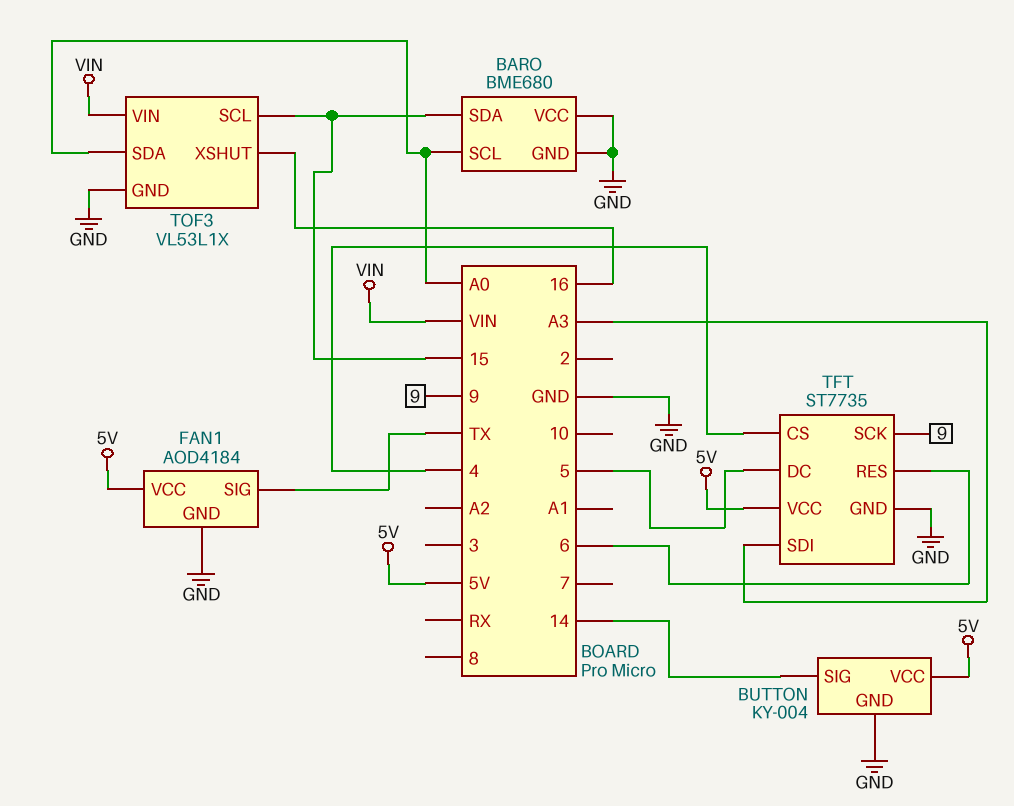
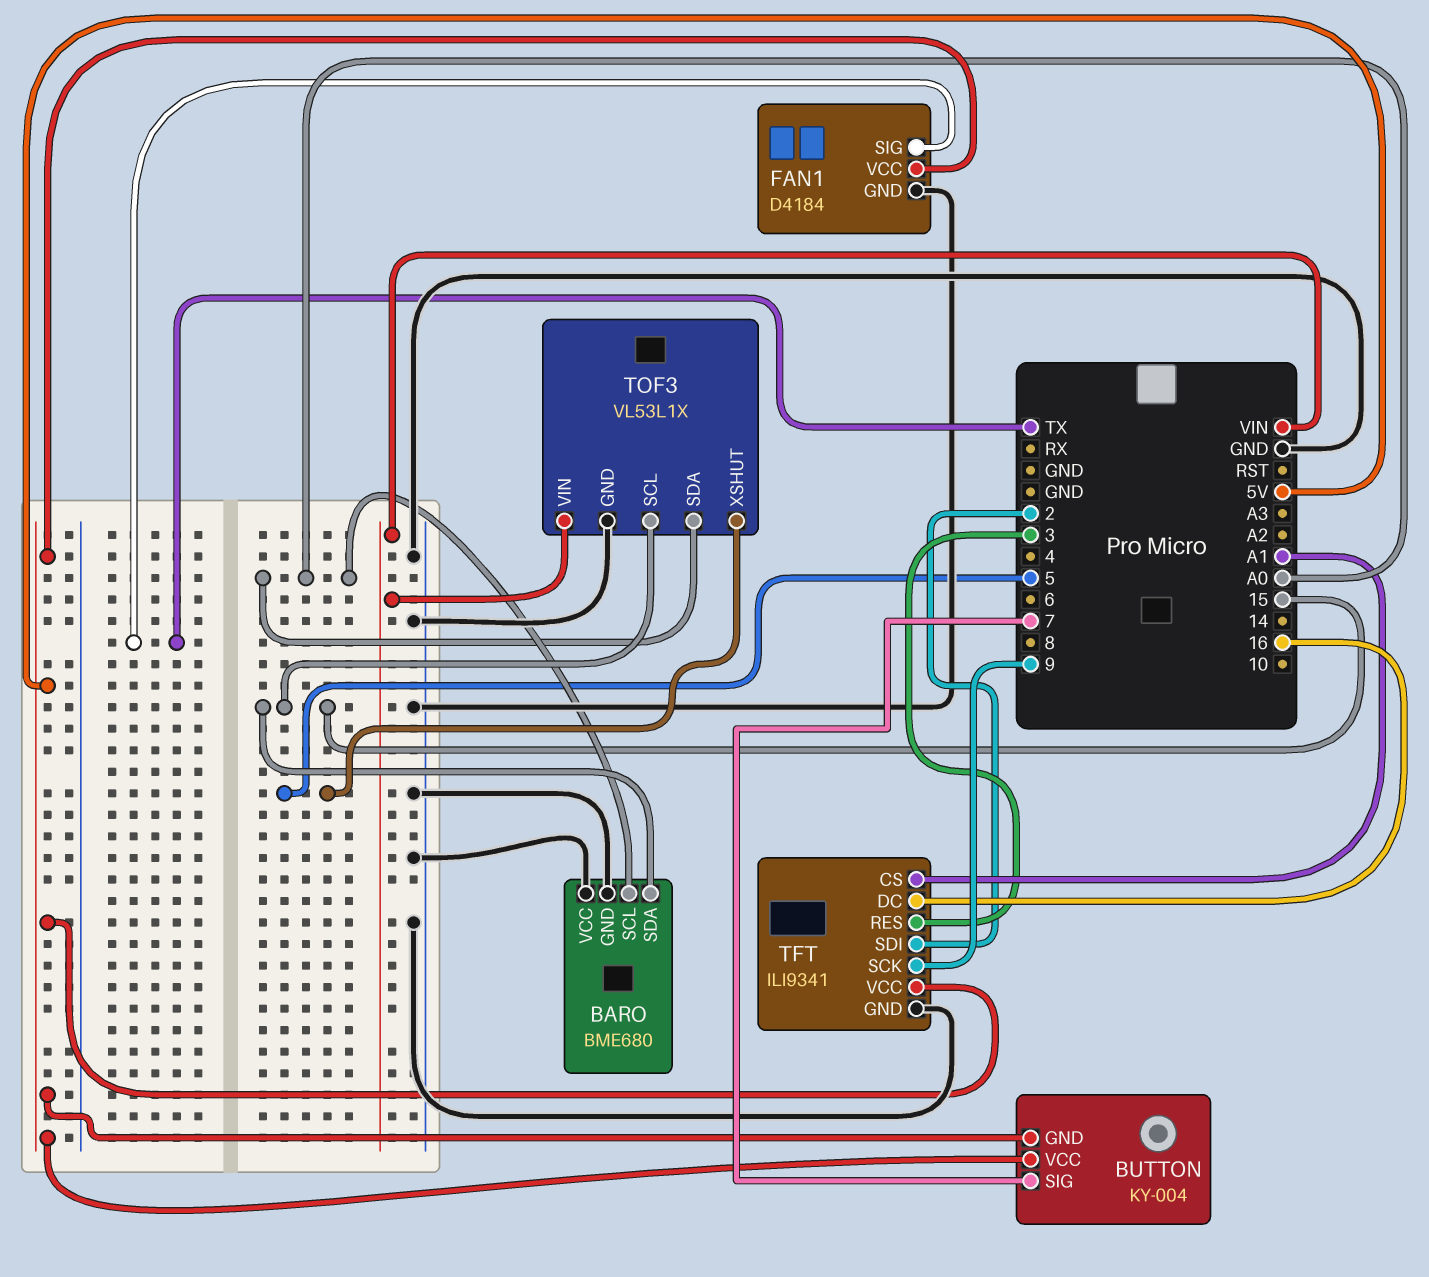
BUTTON pin GND: GND -> 5V
BUTTON pin SIG: 14 -> 7
FAN1: AOD4184 -> D4184
TFT: ST7735 -> ILI9341
TFT pin CS: 4 -> A1
TFT pin DC: 5 -> 16
TFT pin RES: 6 -> 3
TFT pin SDI: A3 -> 2
TOF3 pin XSHUT: 16 -> 5

